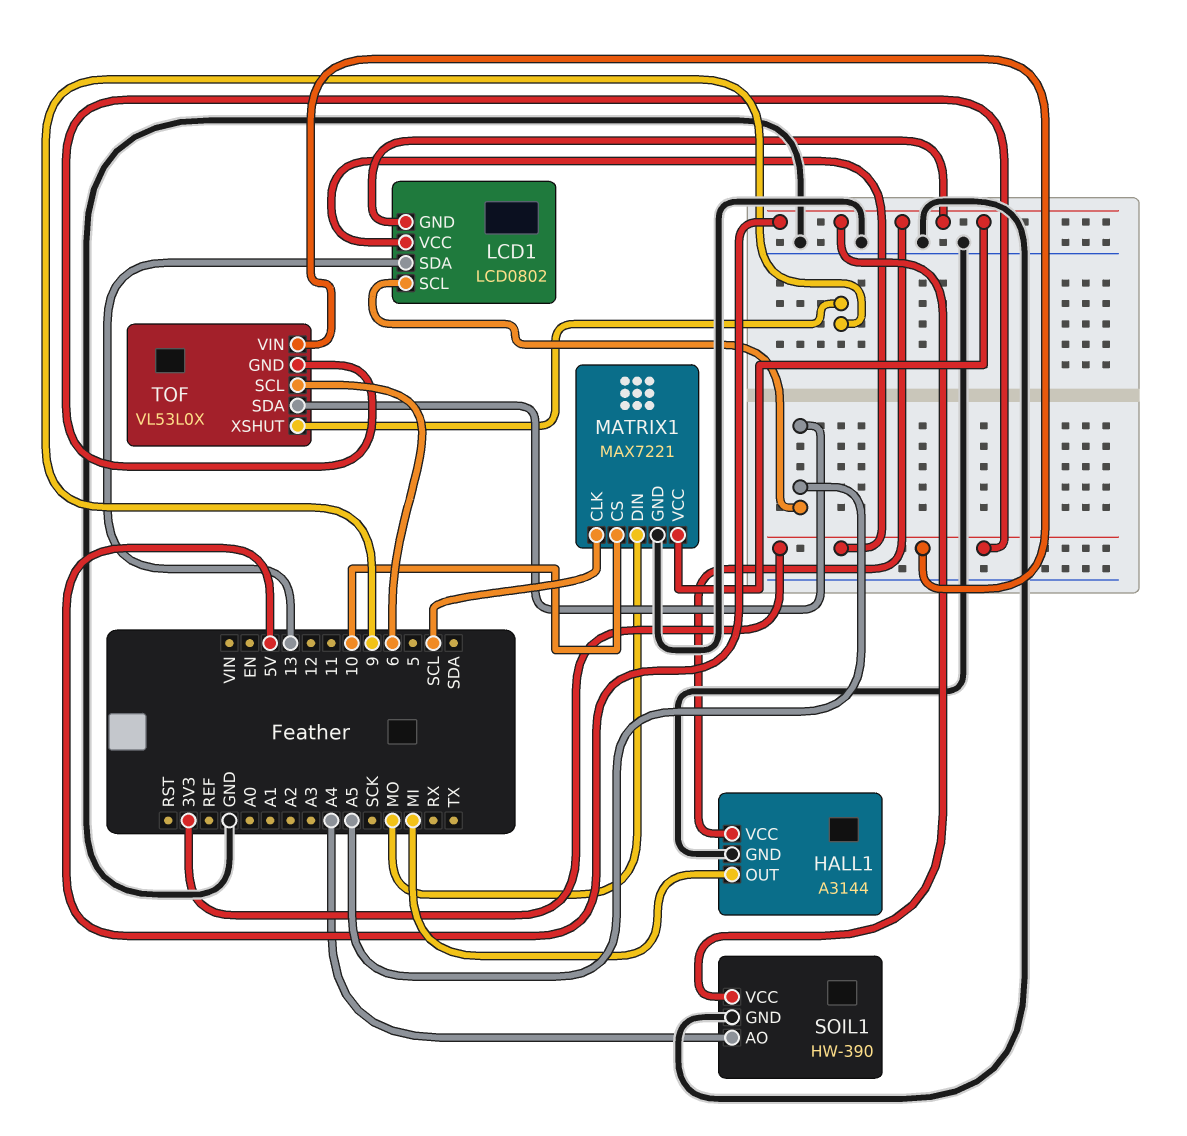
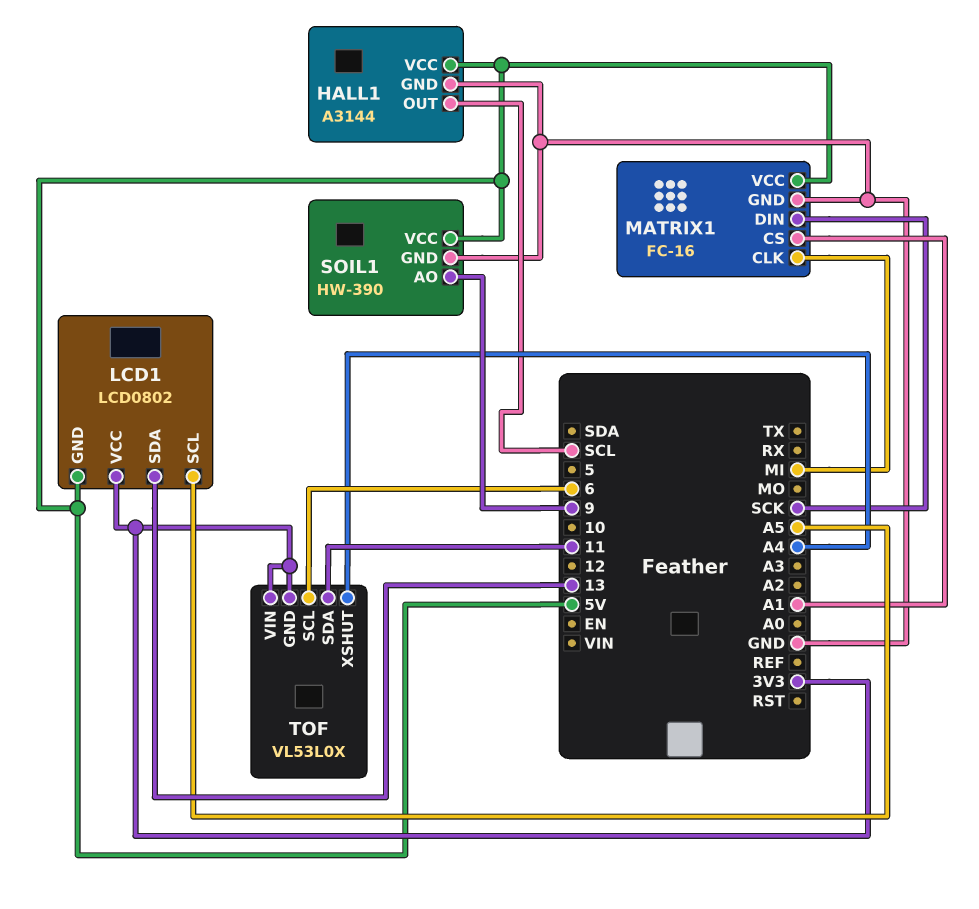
HALL1 pin OUT: MI -> SCL
MATRIX1: MAX7221 -> FC-16
MATRIX1 pin CLK: SCL -> MI
MATRIX1 pin CS: 10 -> A1
MATRIX1 pin DIN: MO -> SCK
SOIL1 pin AO: A4 -> 9
TOF pin SDA: A5 -> 11
TOF pin XSHUT: 9 -> A4

